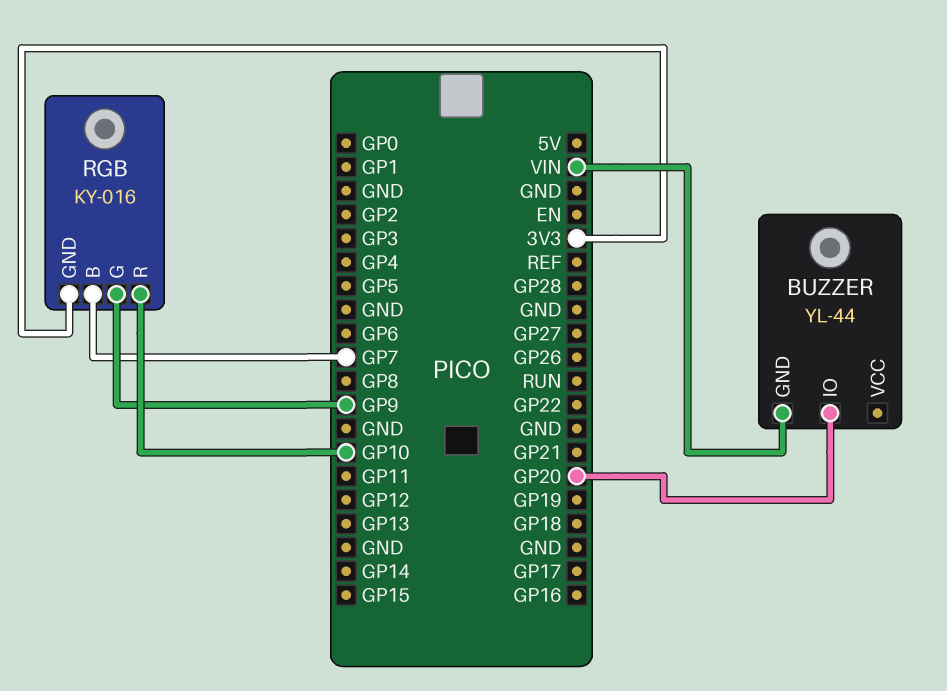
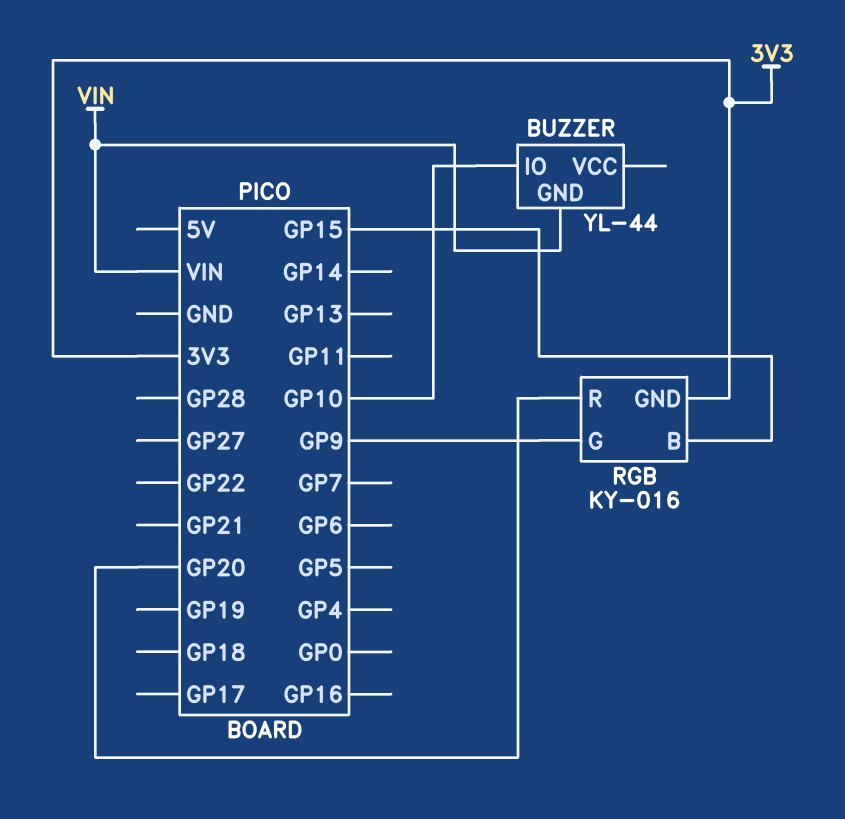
BUZZER pin IO: GP20 -> GP10
RGB pin B: GP7 -> GP15
RGB pin R: GP10 -> GP20

